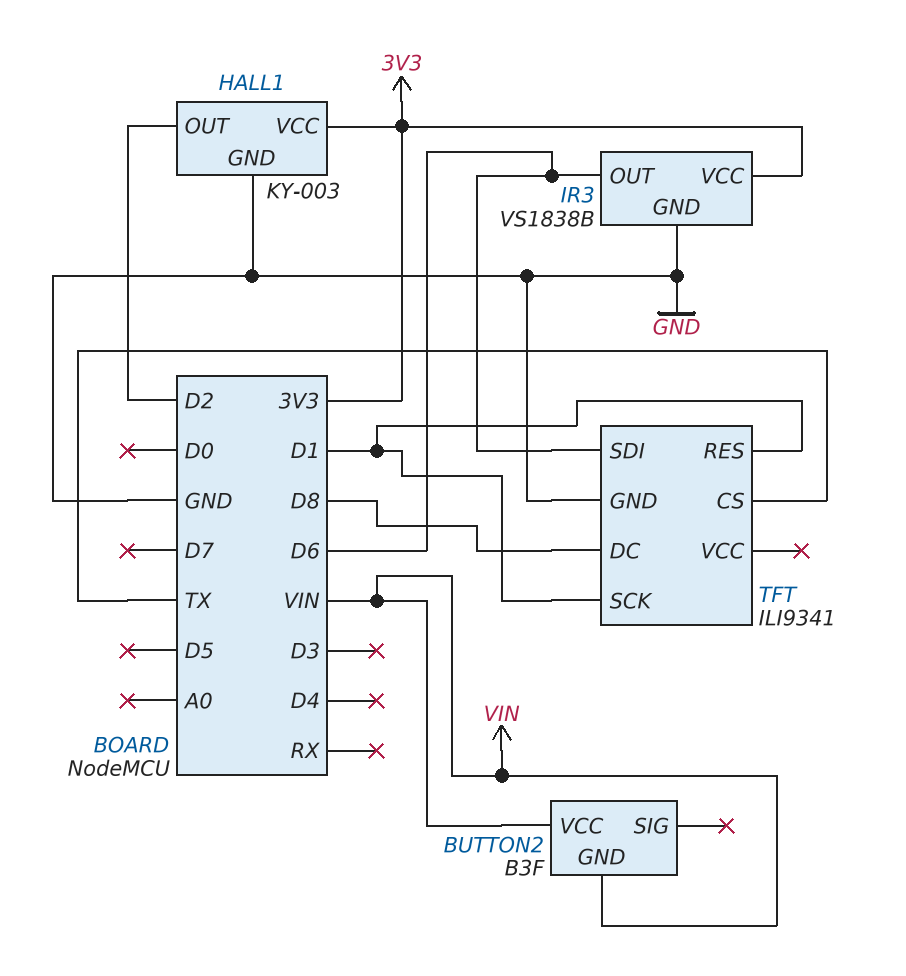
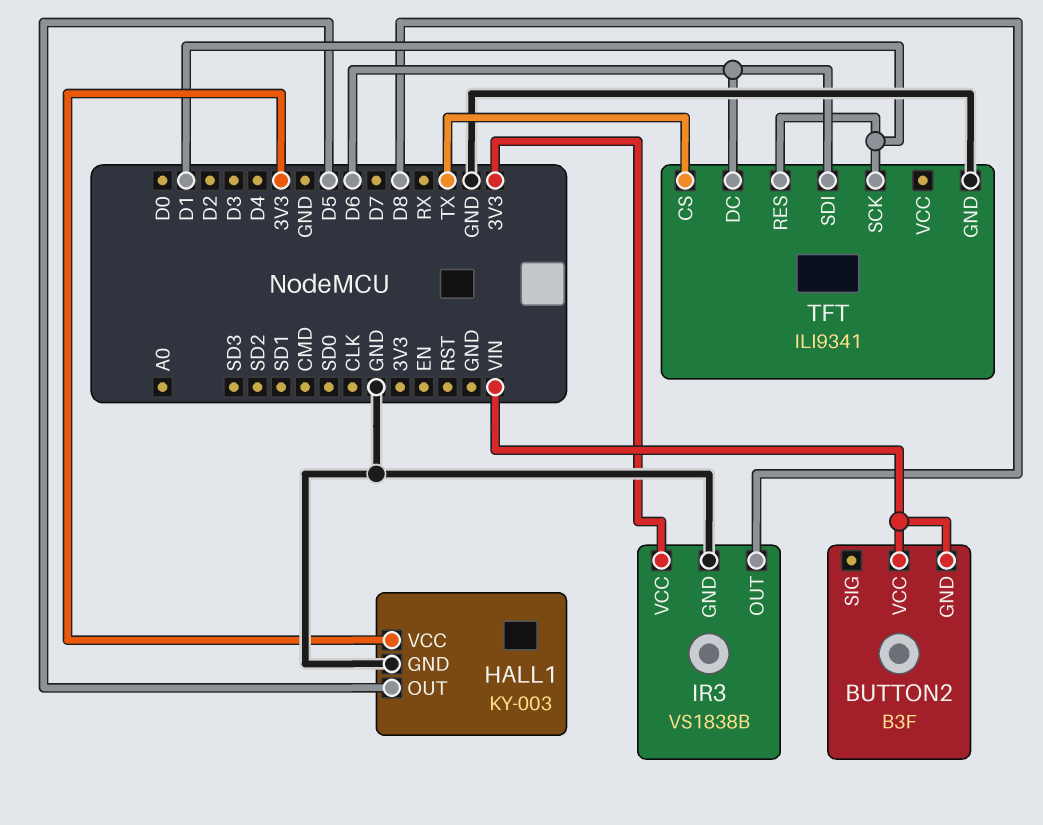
HALL1 pin OUT: D2 -> D5
IR3 pin OUT: D6 -> D8
TFT pin DC: D8 -> D6

